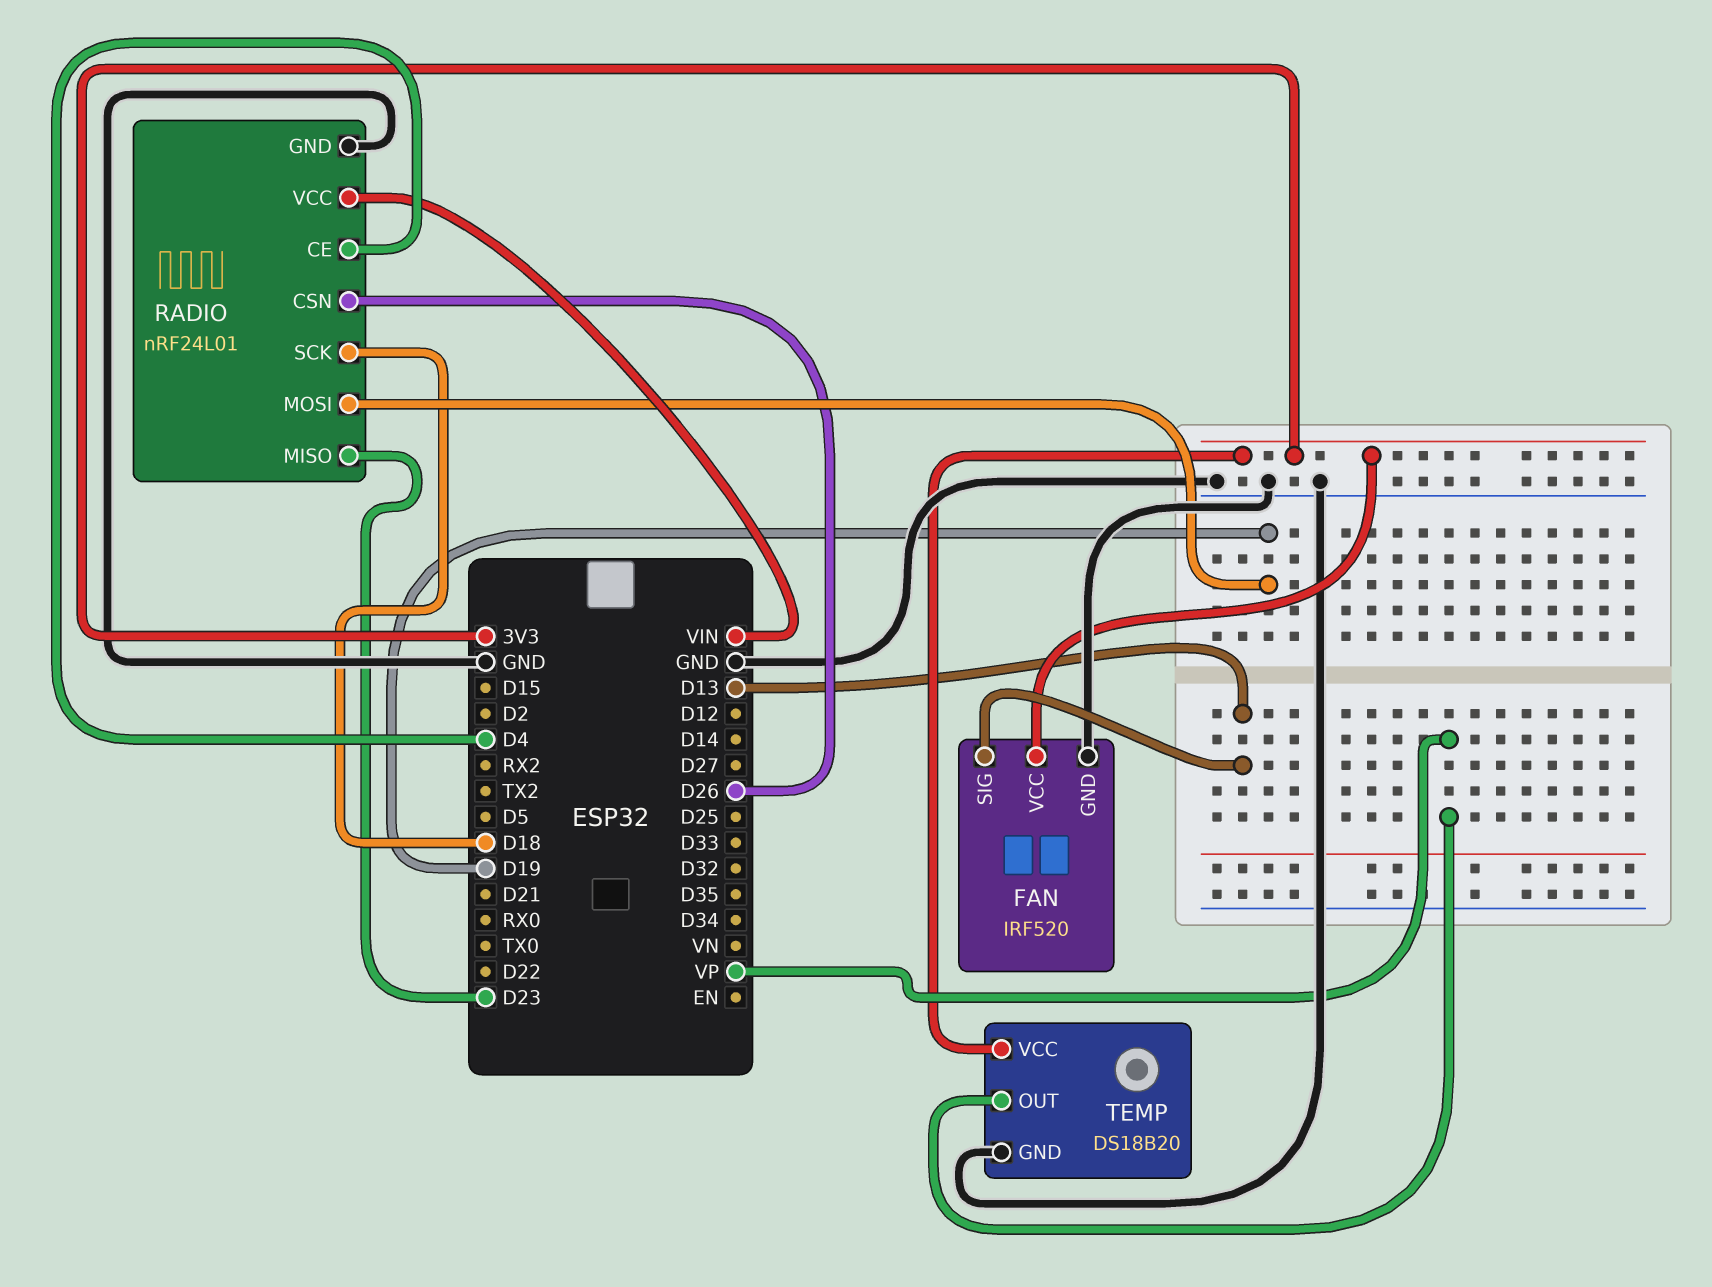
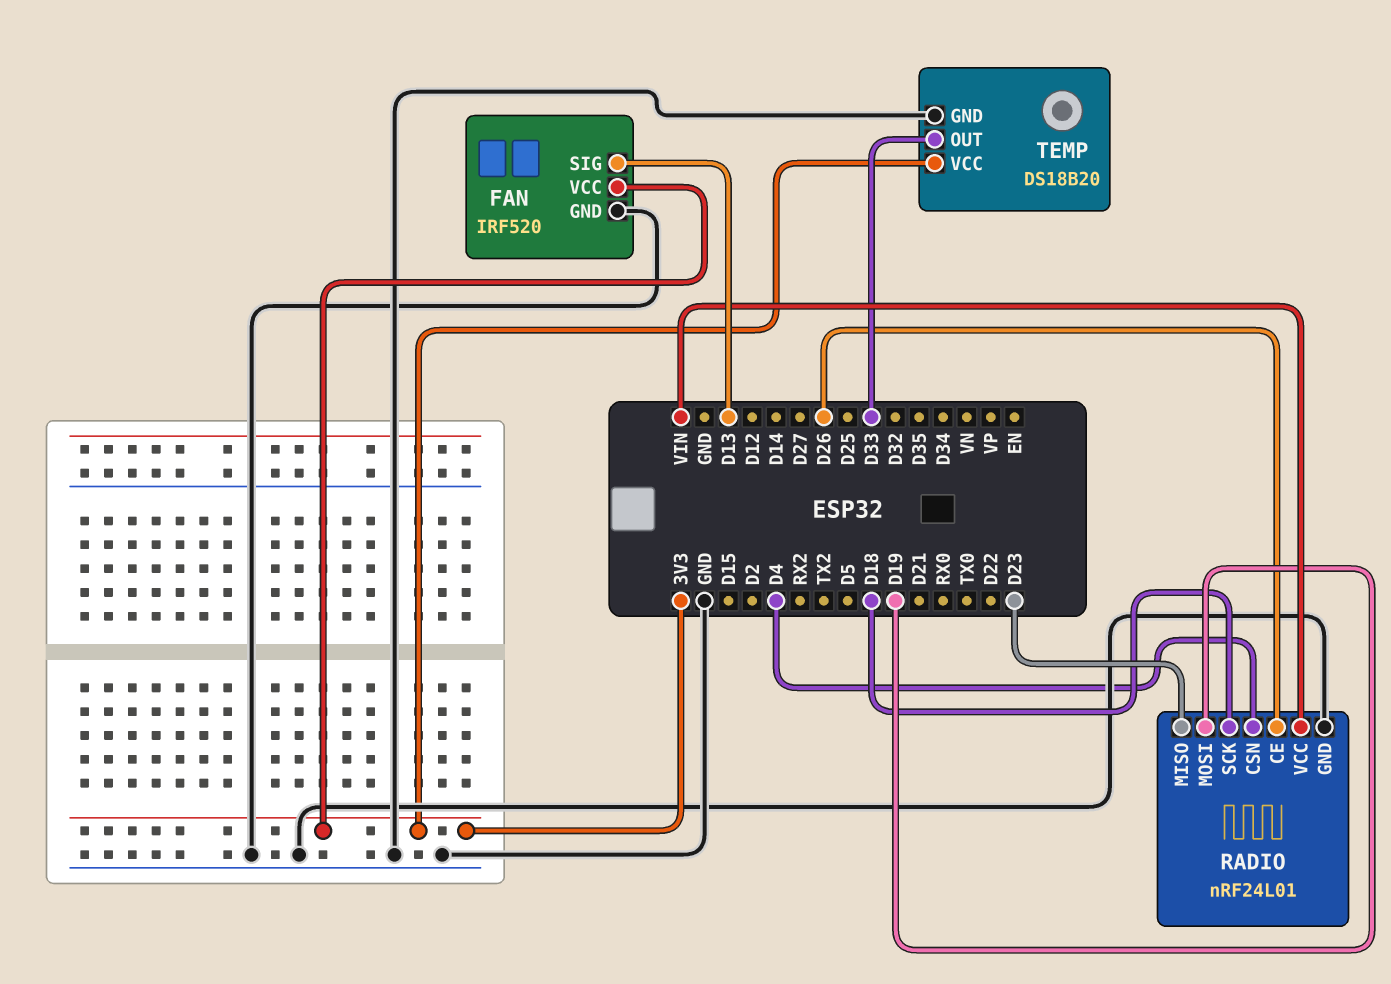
RADIO pin CE: D4 -> D26
RADIO pin CSN: D26 -> D4
TEMP pin OUT: VP -> D33

